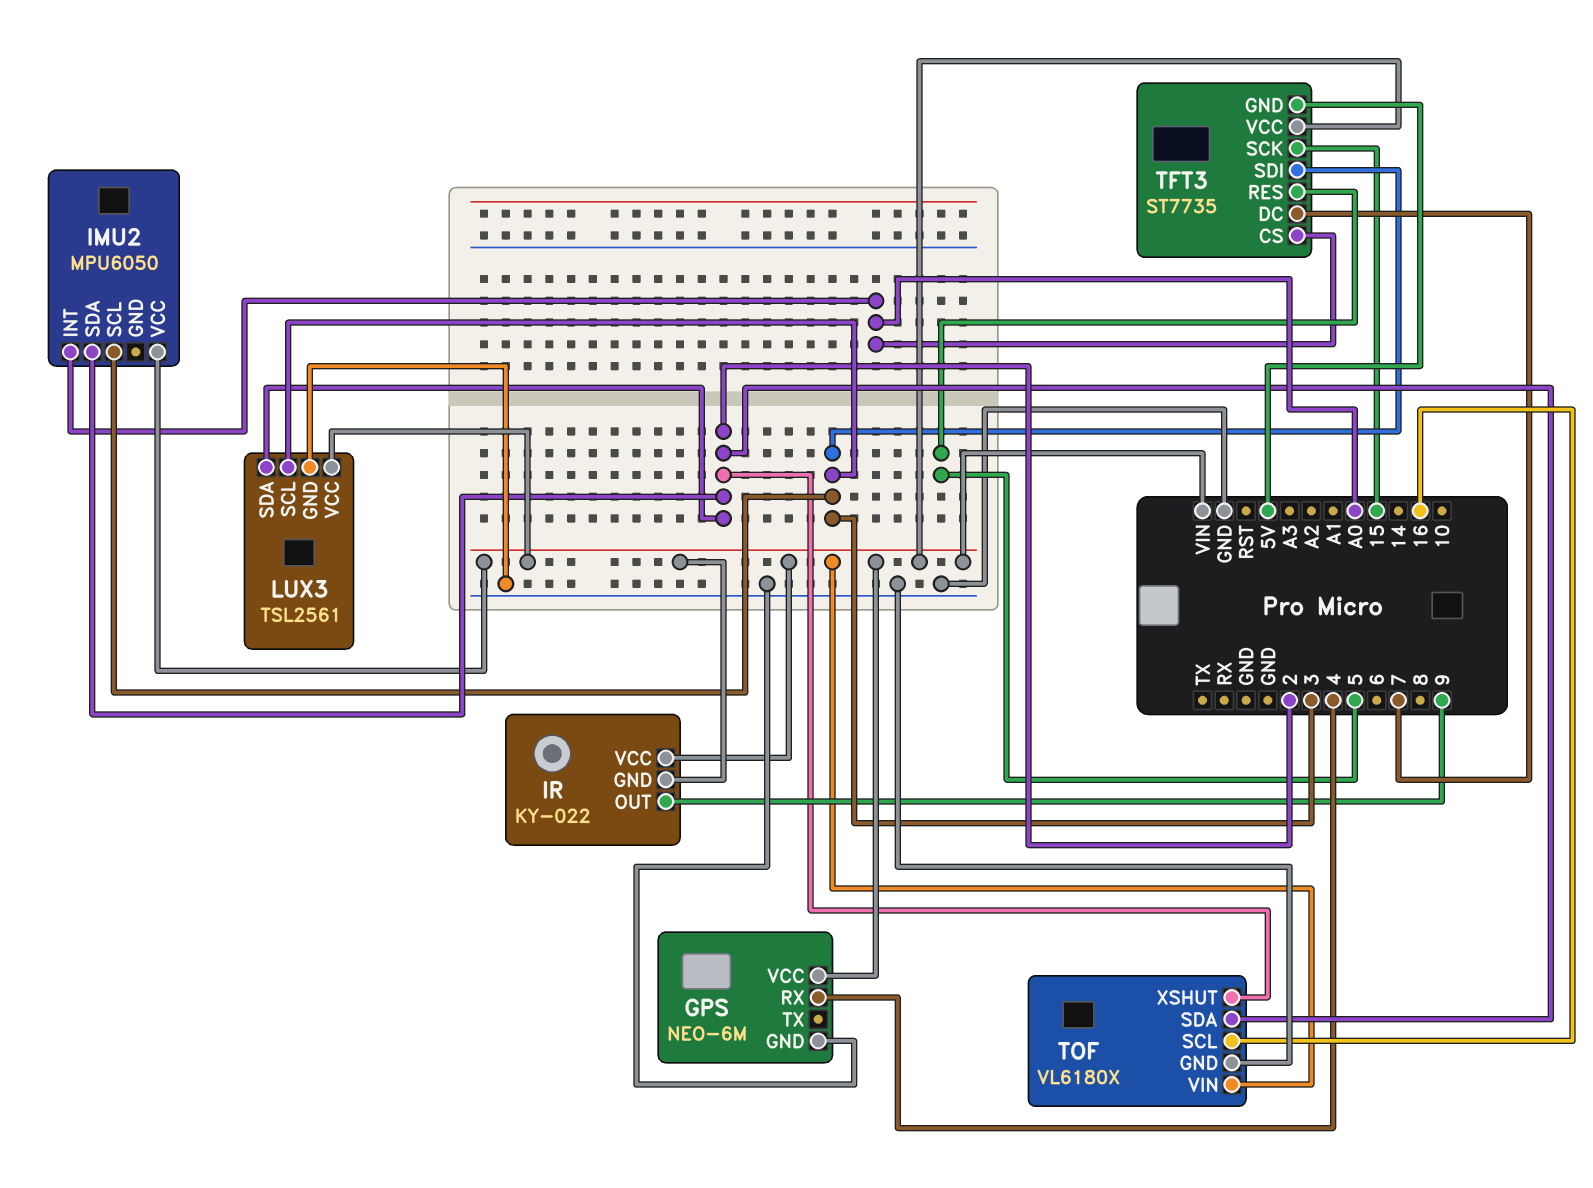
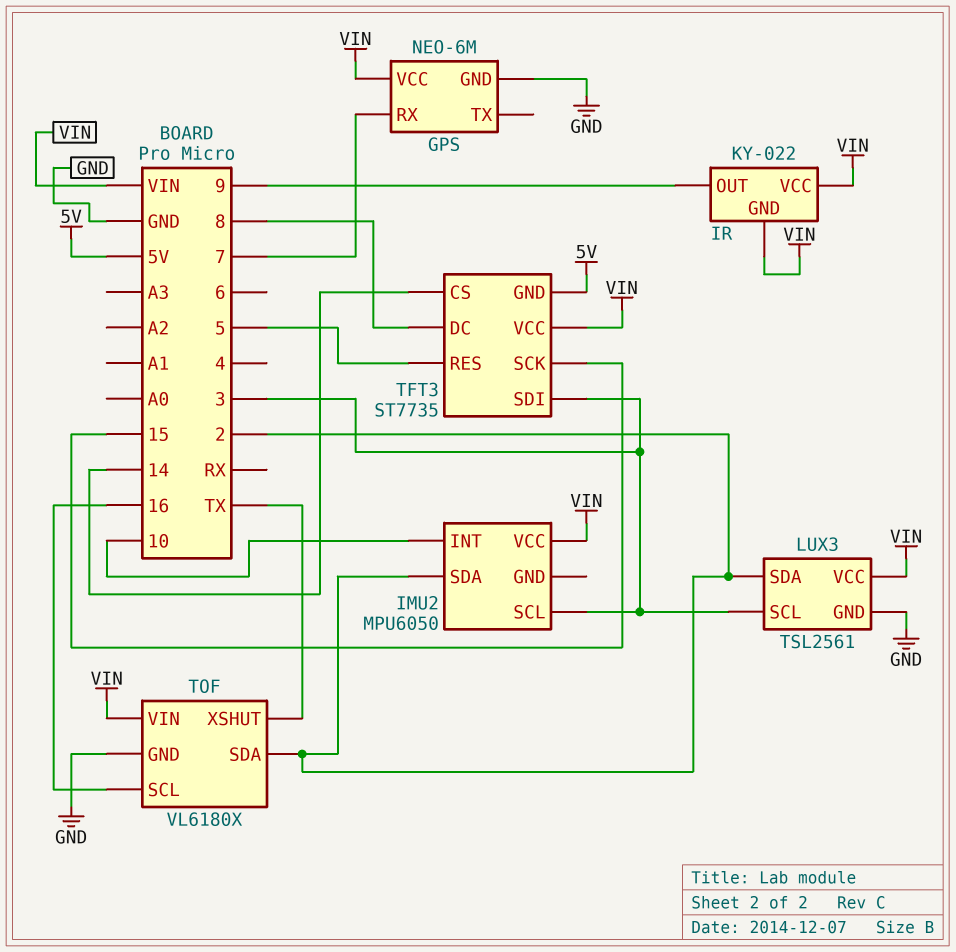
GPS pin RX: 4 -> 7
IMU2 pin INT: A0 -> 10
TFT3 pin CS: A0 -> 14
TFT3 pin DC: 7 -> 8
TOF pin XSHUT: 2 -> TX

